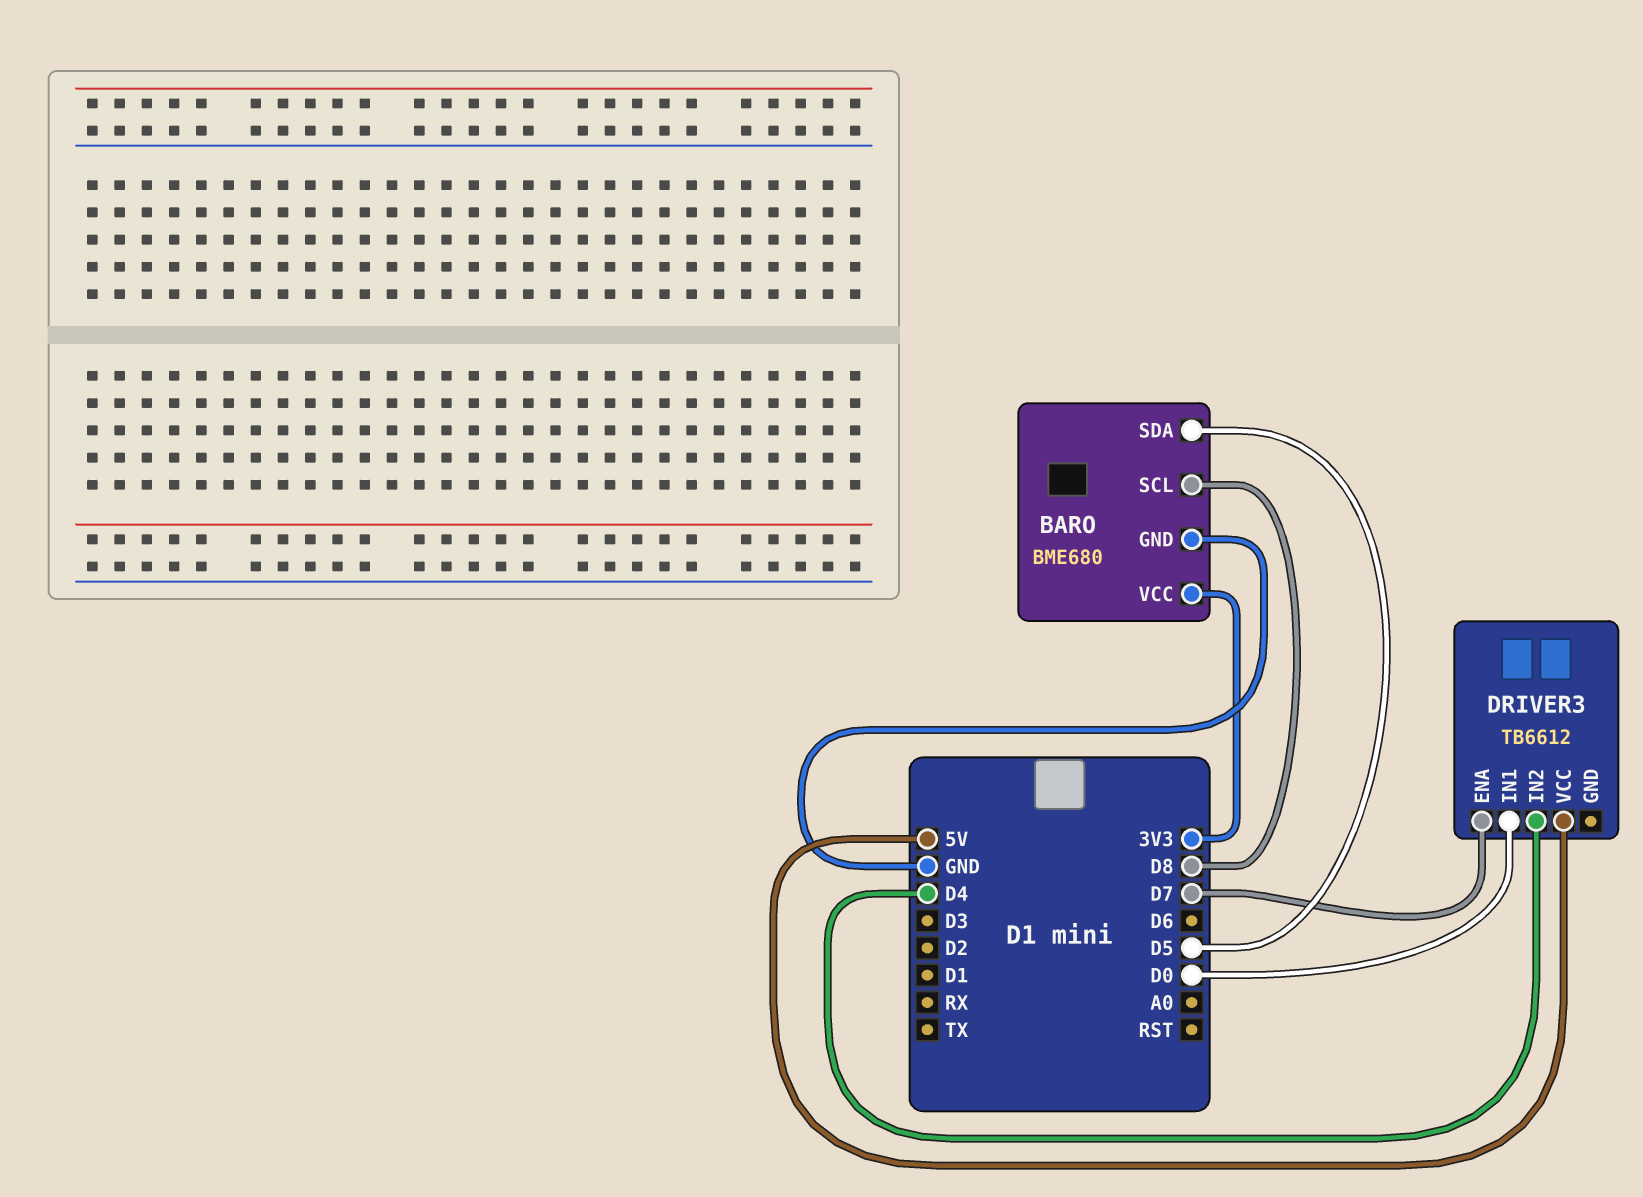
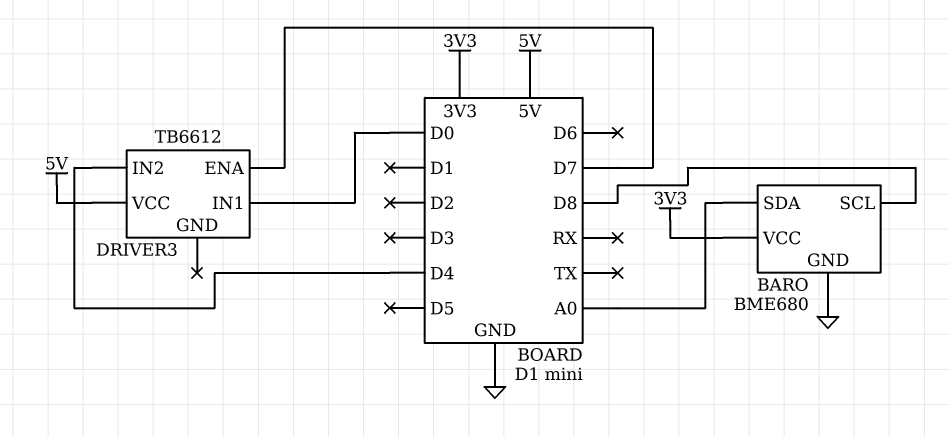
BARO pin SDA: D5 -> A0

